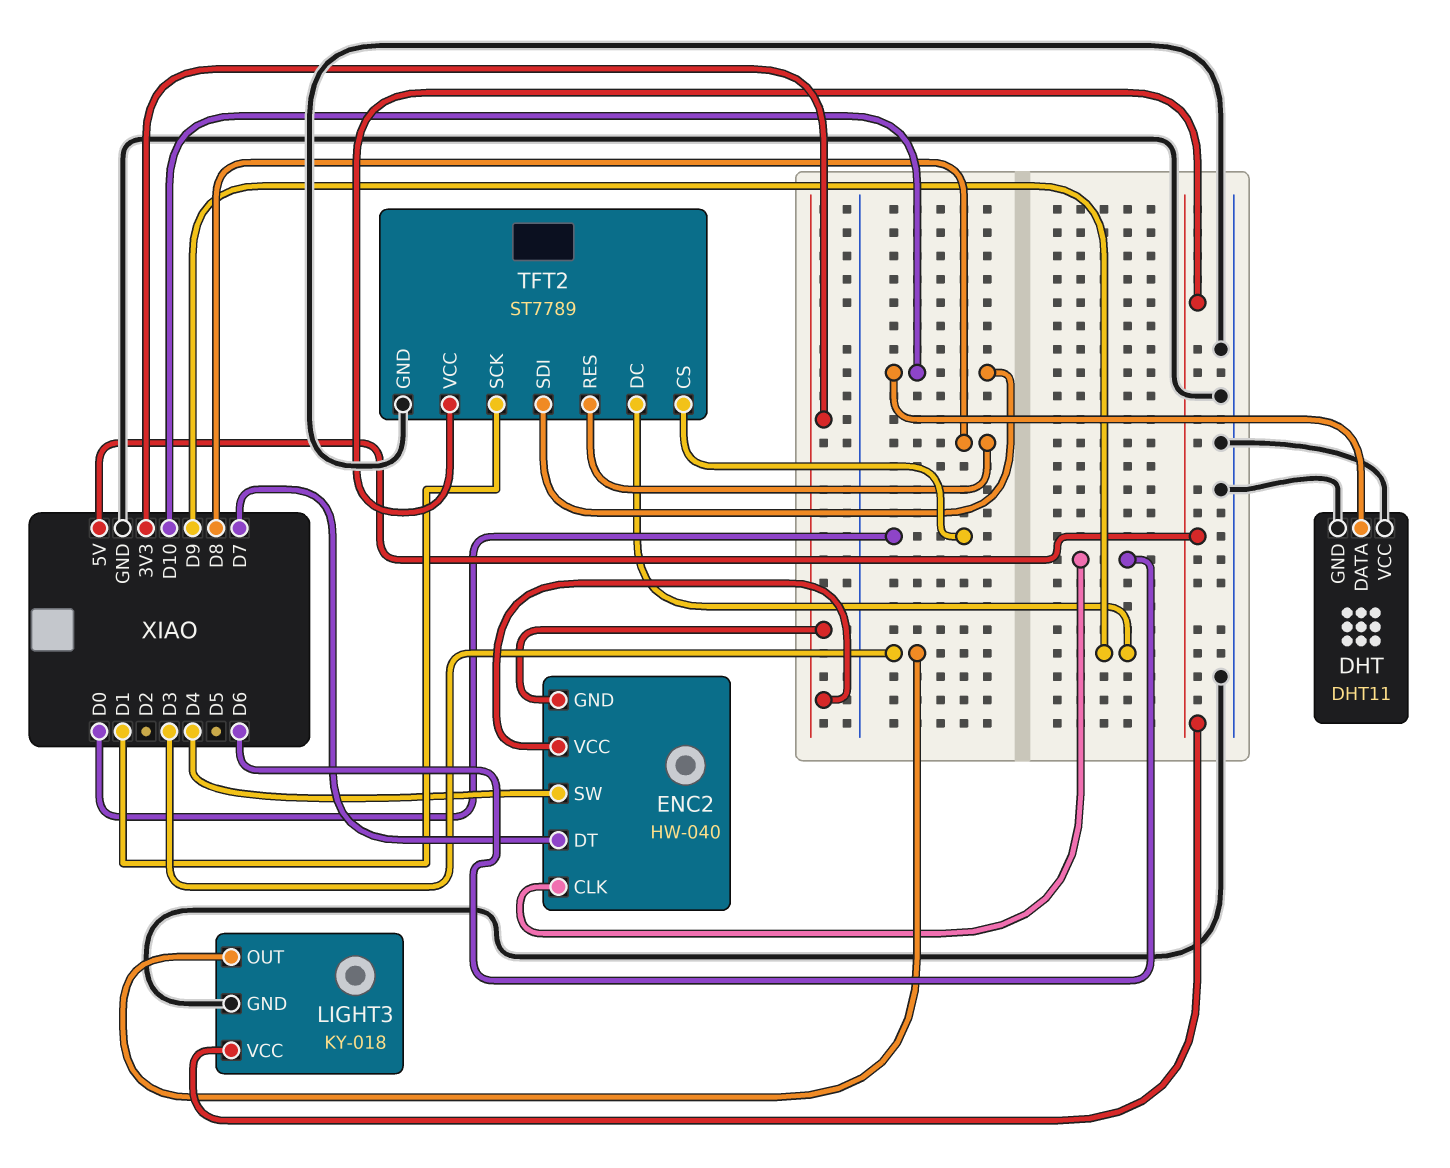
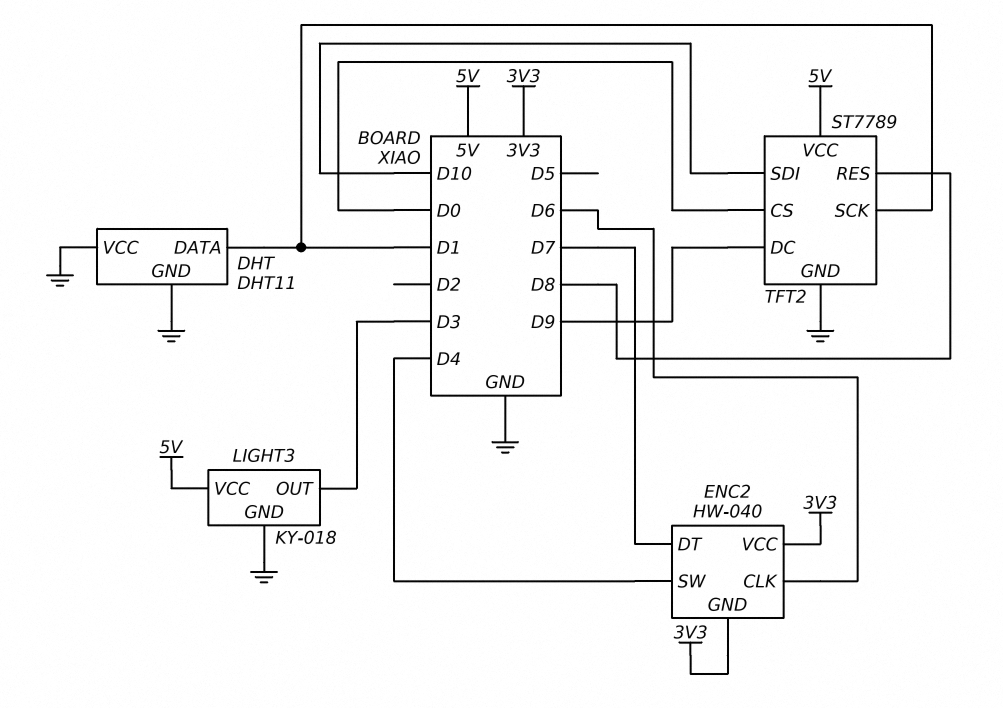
DHT pin DATA: D10 -> D1

